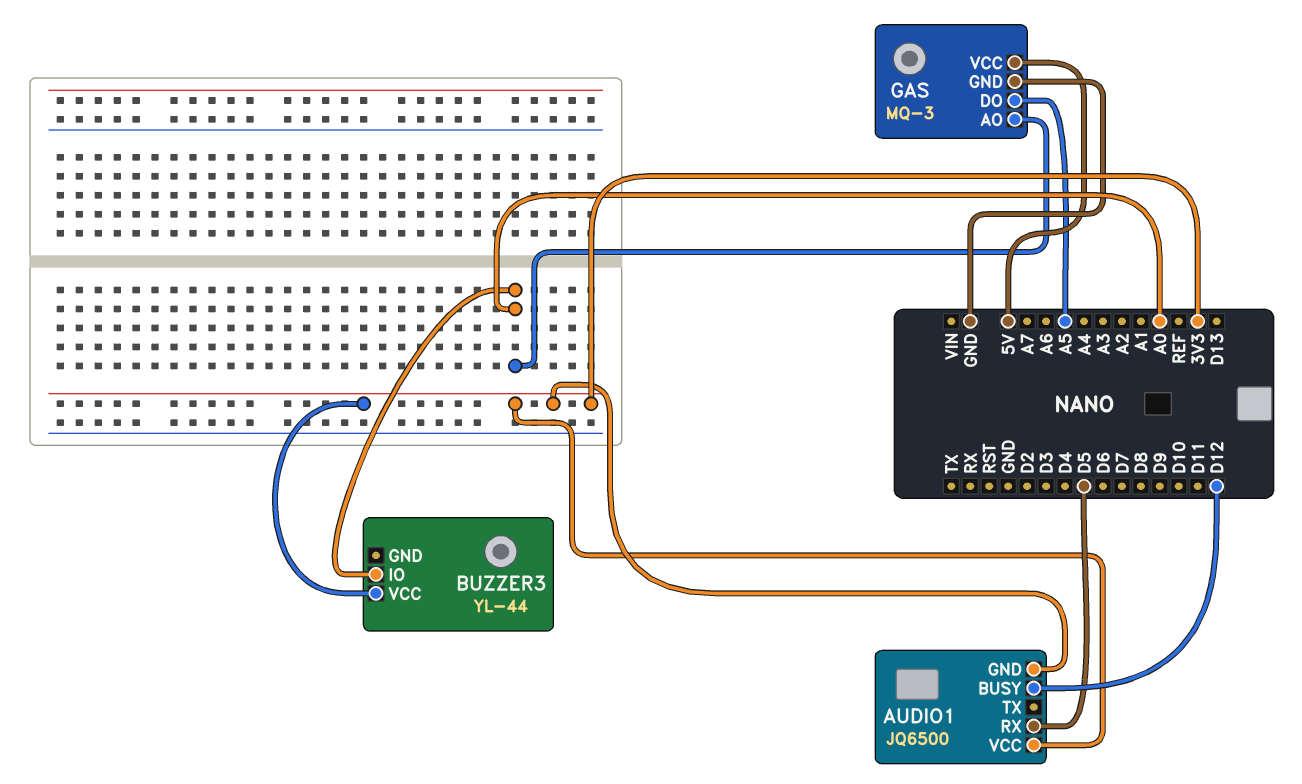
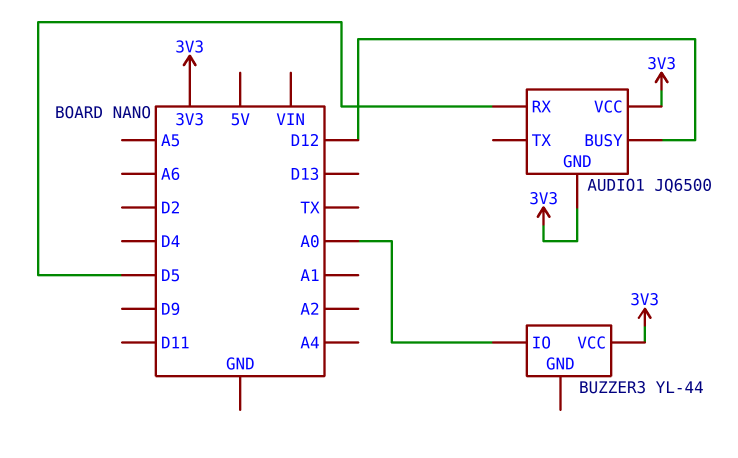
GAS: MQ-3 -> none
GAS pin AO: A0 -> none
GAS pin DO: A5 -> none
GAS pin GND: GND -> none
GAS pin VCC: 5V -> none

